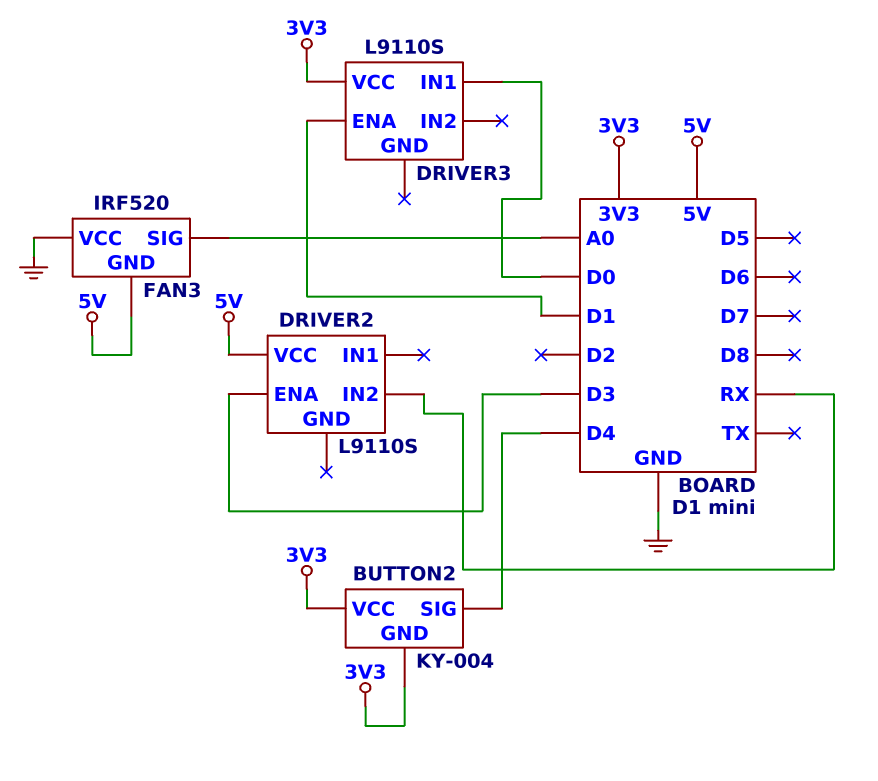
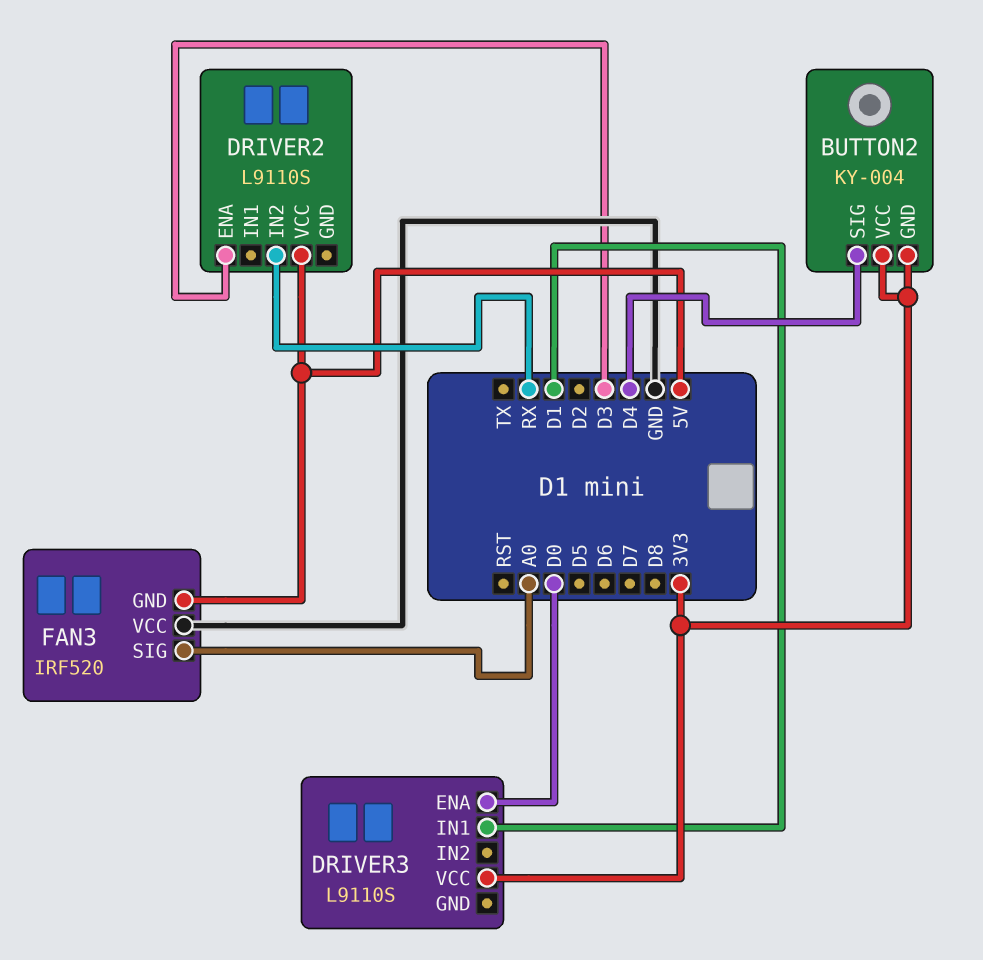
DRIVER3 pin ENA: D1 -> D0
DRIVER3 pin IN1: D0 -> D1

